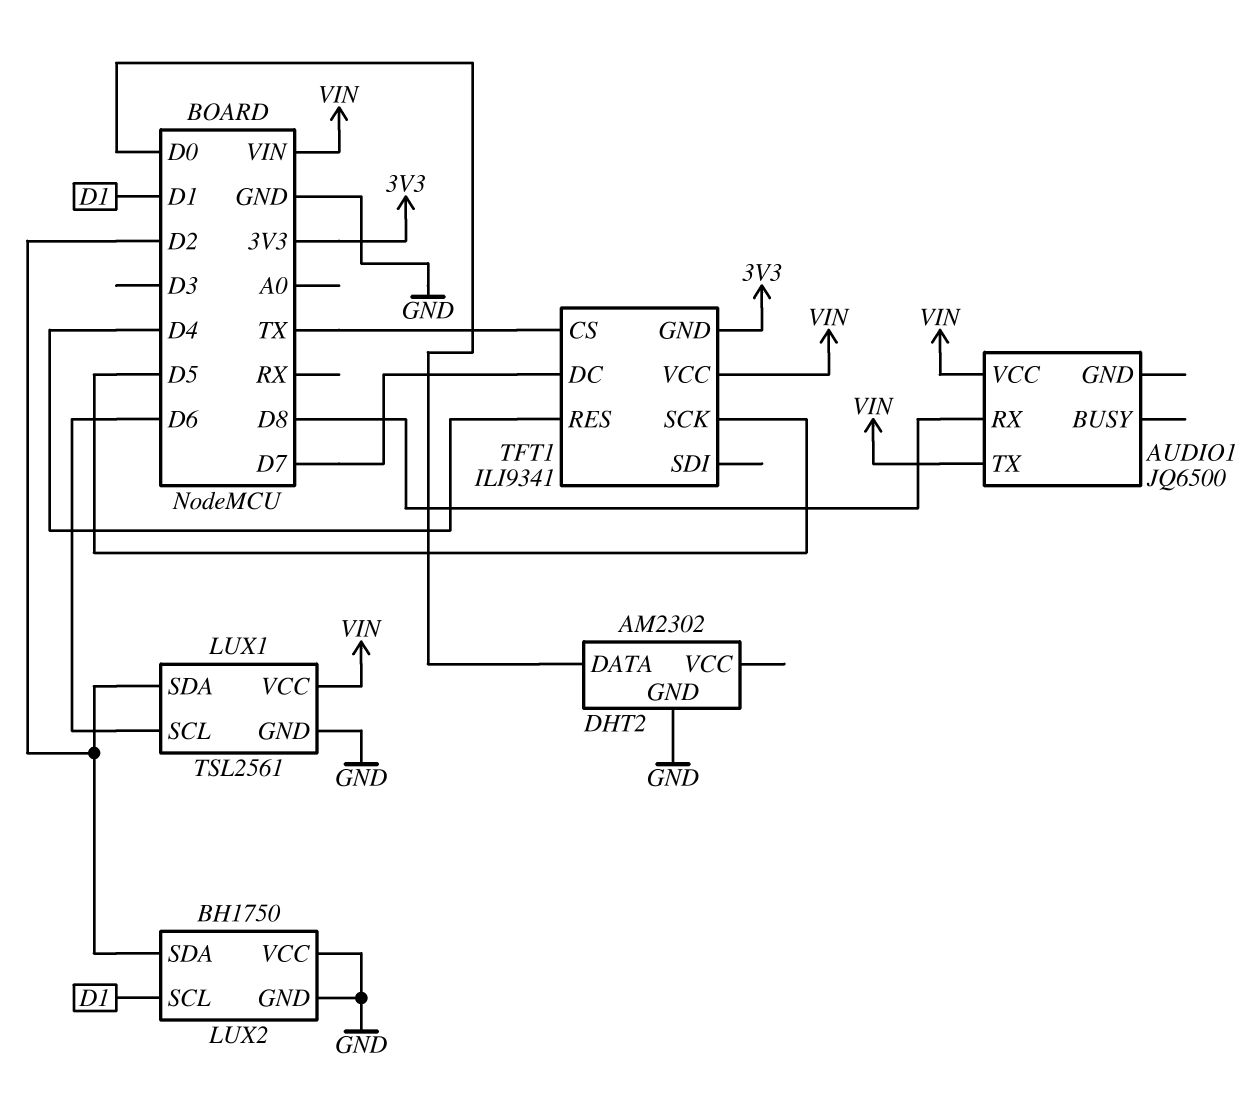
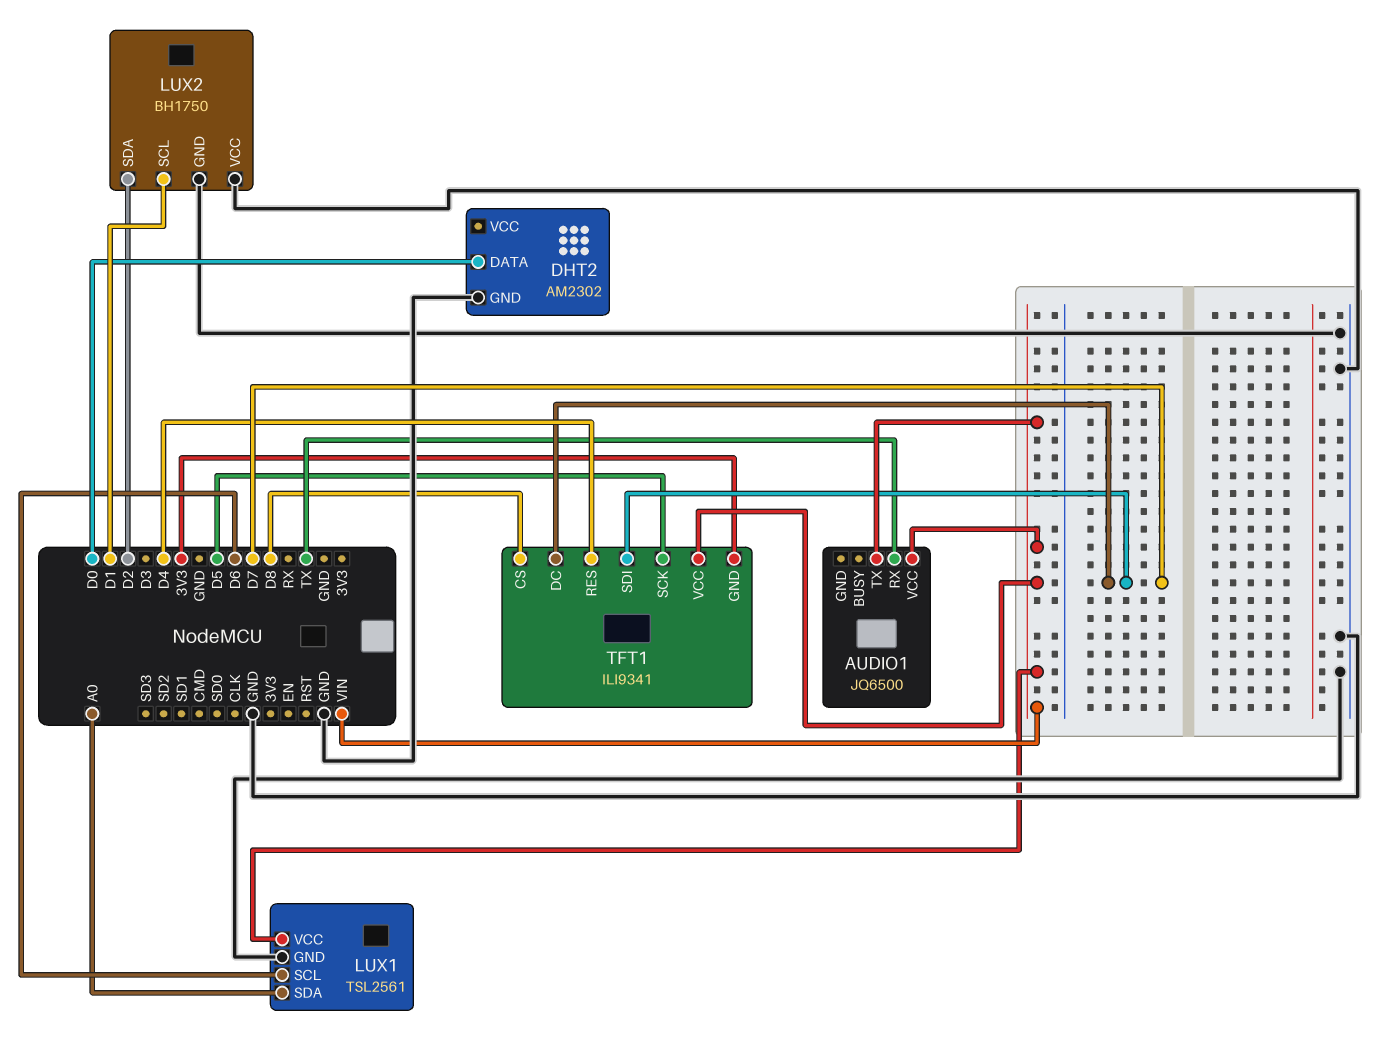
AUDIO1 pin RX: D8 -> TX
LUX1 pin SDA: D2 -> A0
TFT1 pin CS: TX -> D8
TFT1 pin SDI: none -> D7

